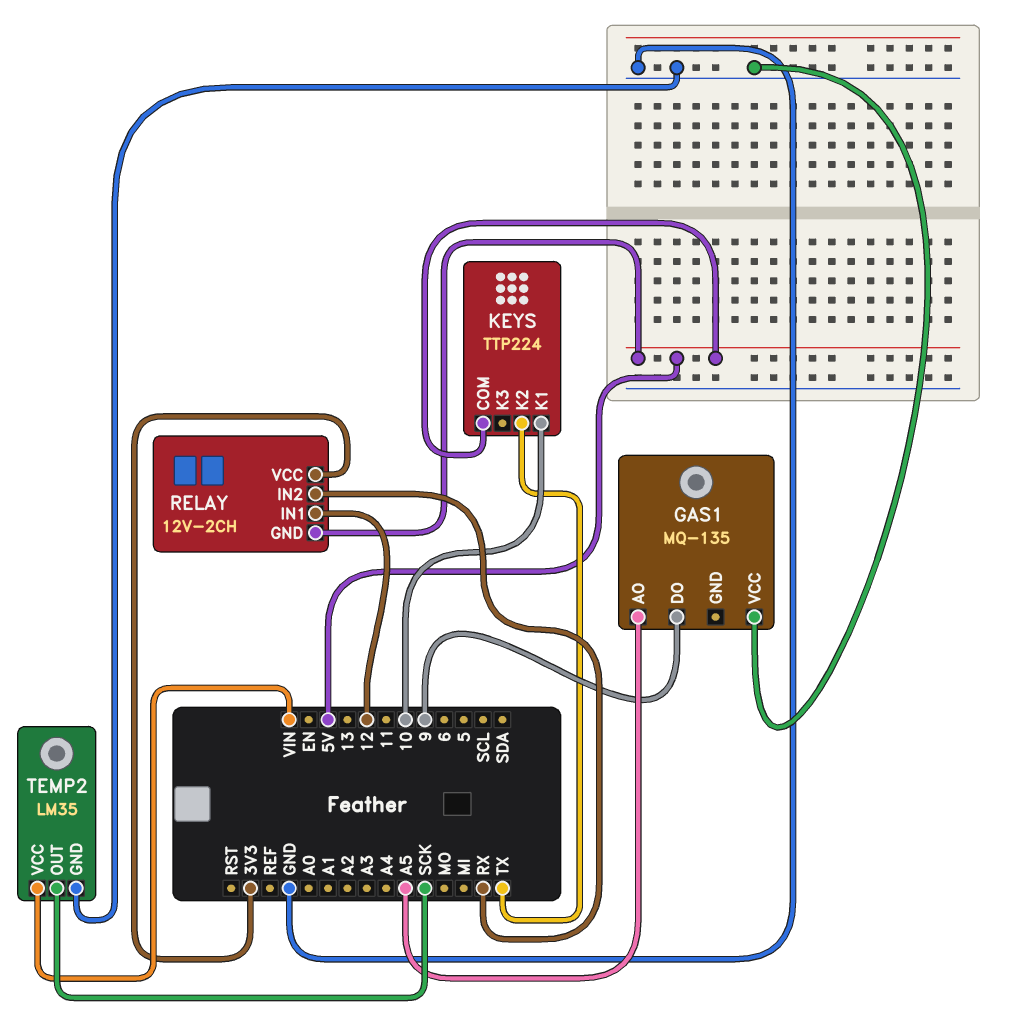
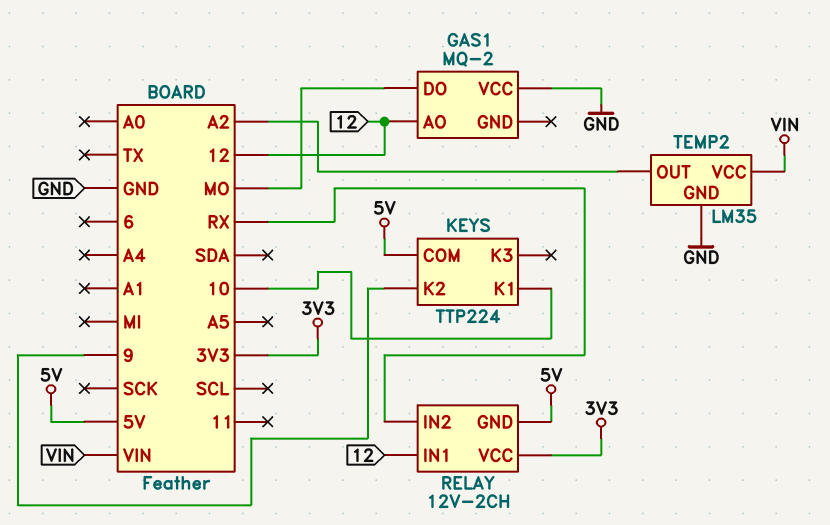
GAS1: MQ-135 -> MQ-2
GAS1 pin AO: A5 -> 12
GAS1 pin DO: 9 -> MO
KEYS pin K2: TX -> 9
TEMP2 pin OUT: SCK -> A2

